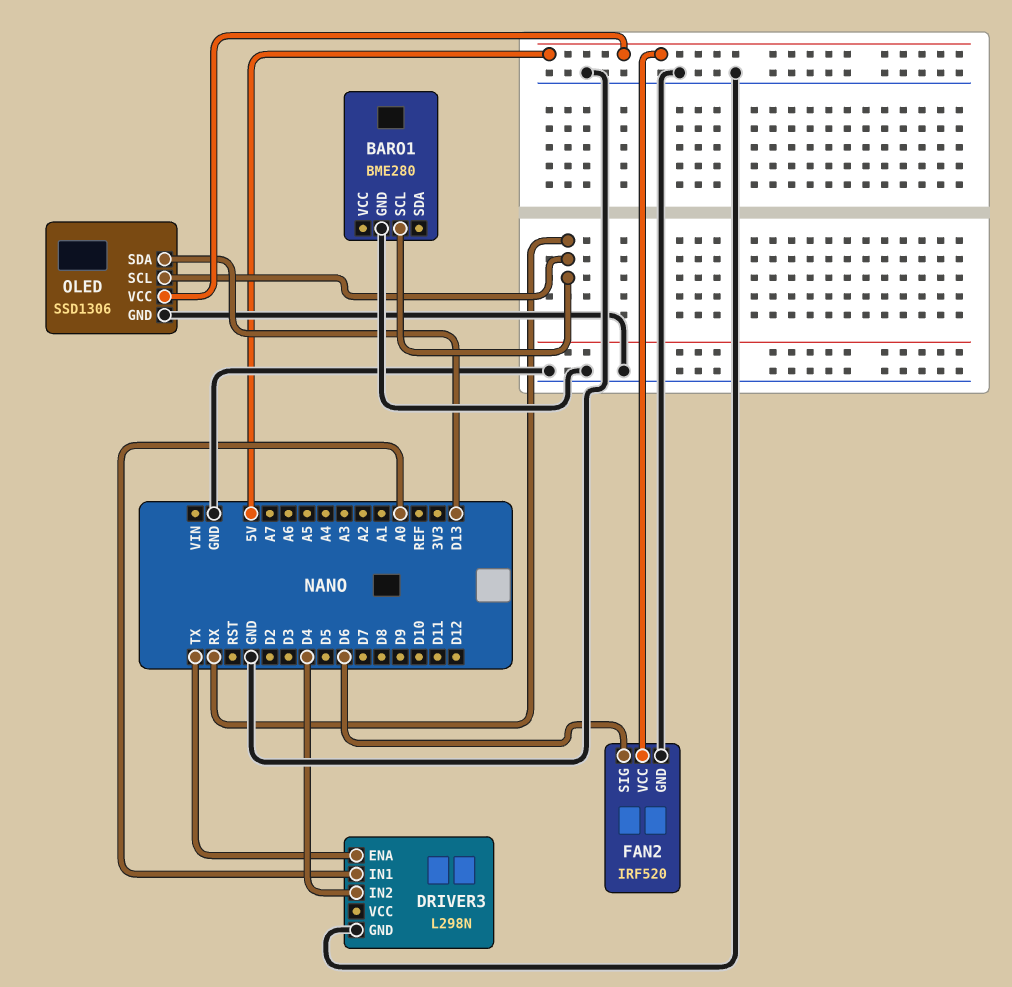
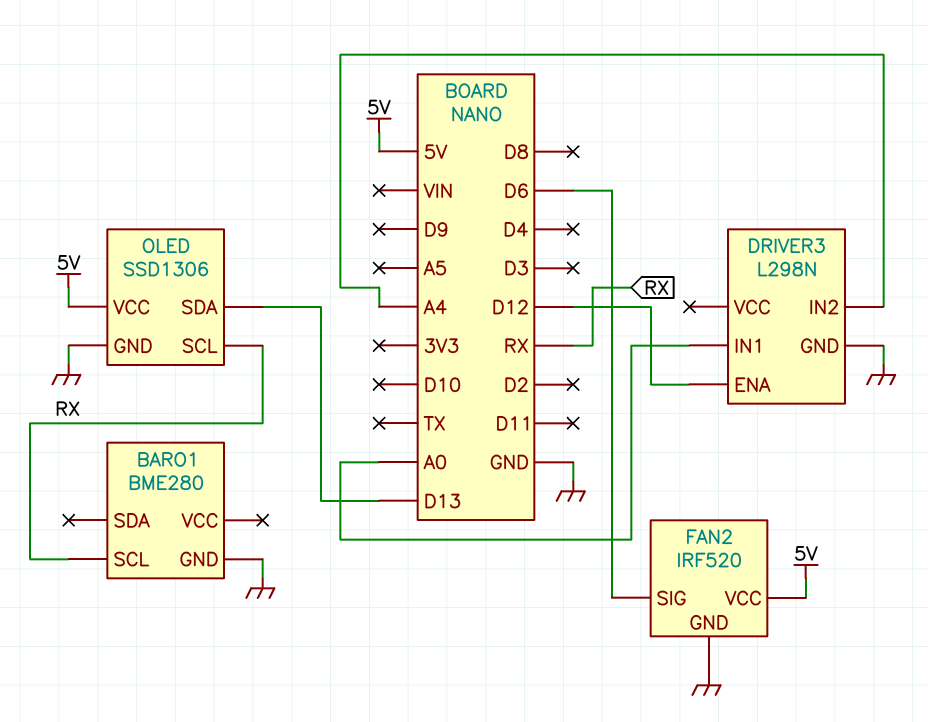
DRIVER3 pin ENA: TX -> D12
DRIVER3 pin IN2: D4 -> A4

